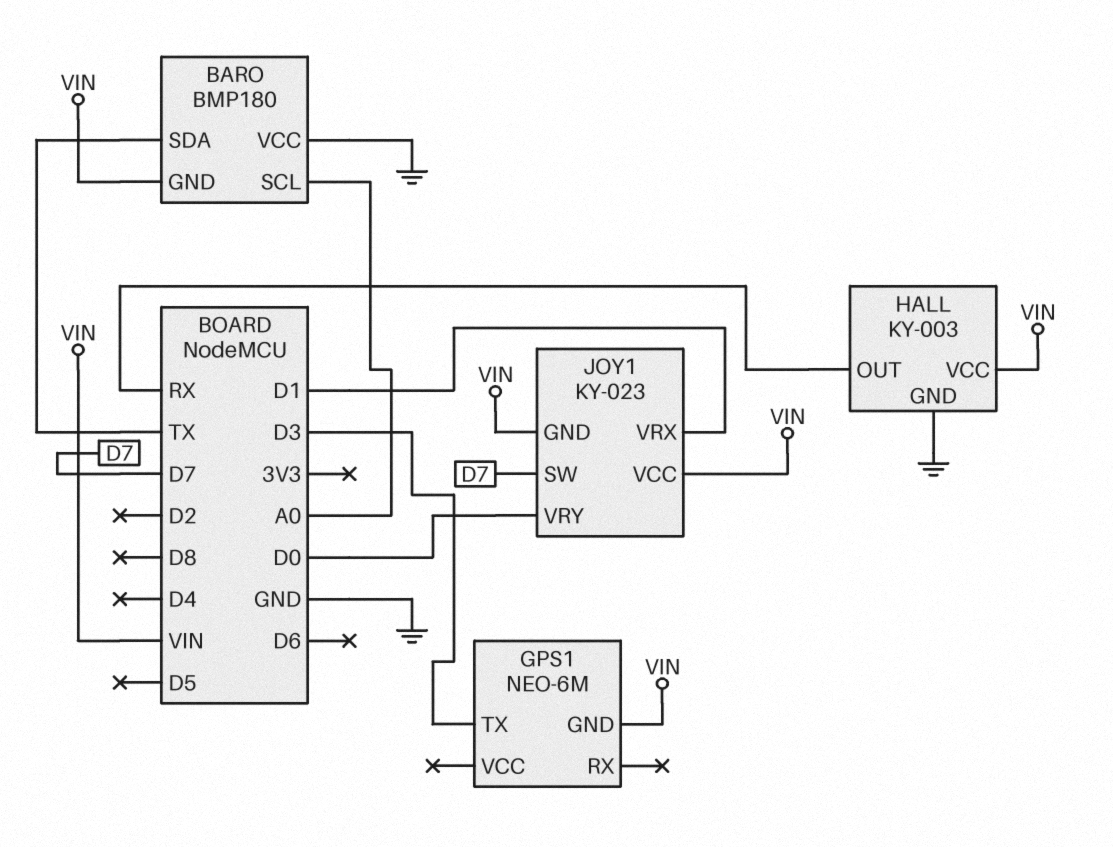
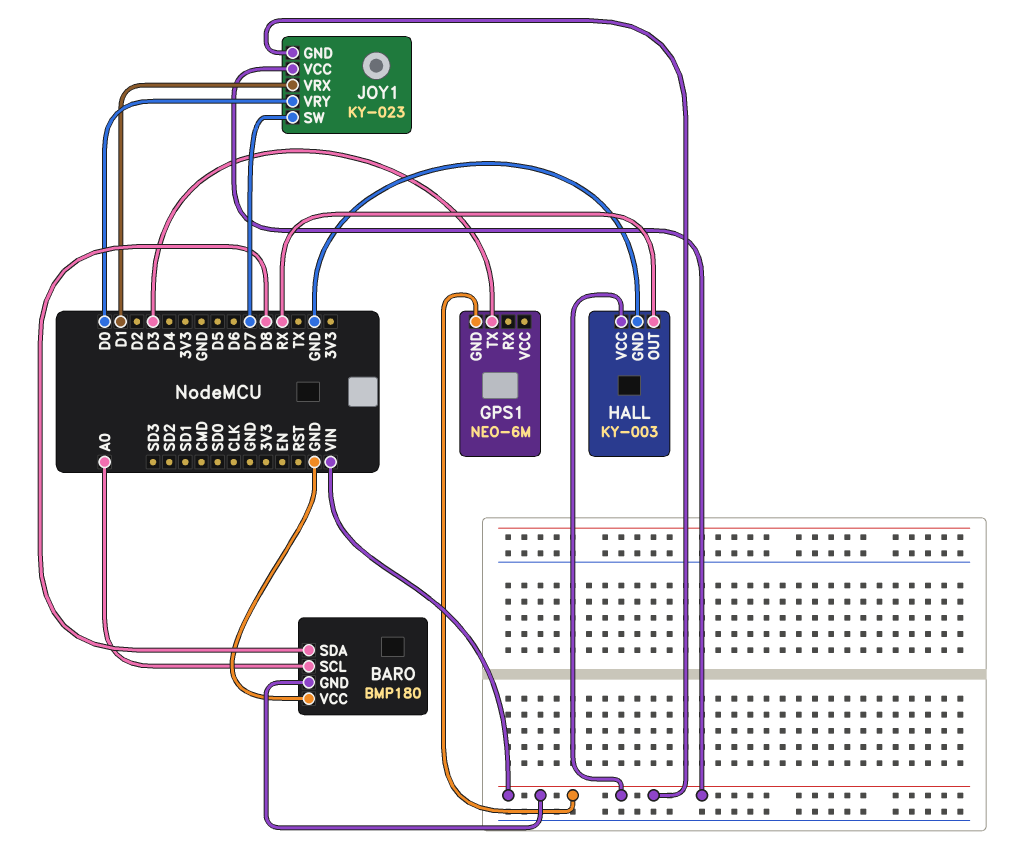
BARO pin SDA: TX -> D8

